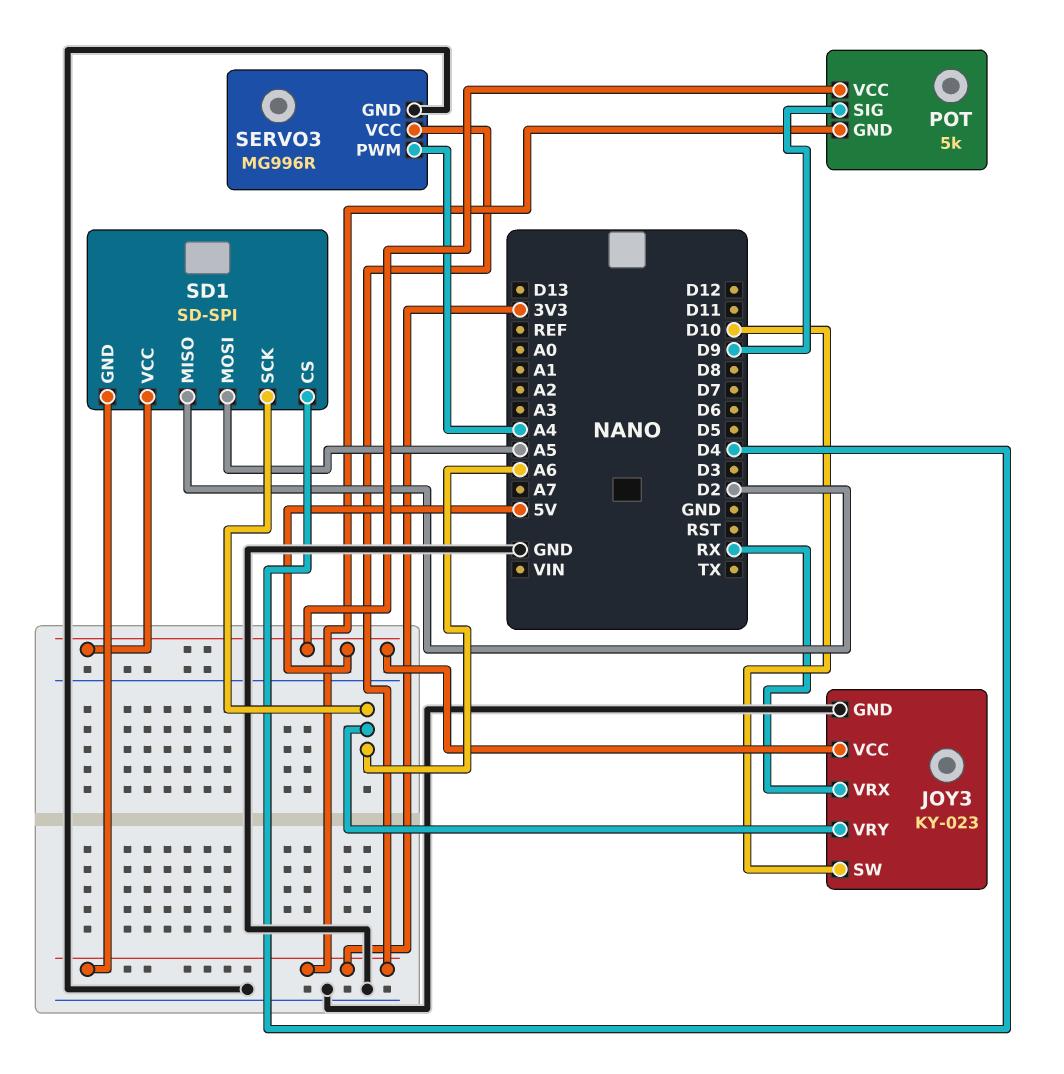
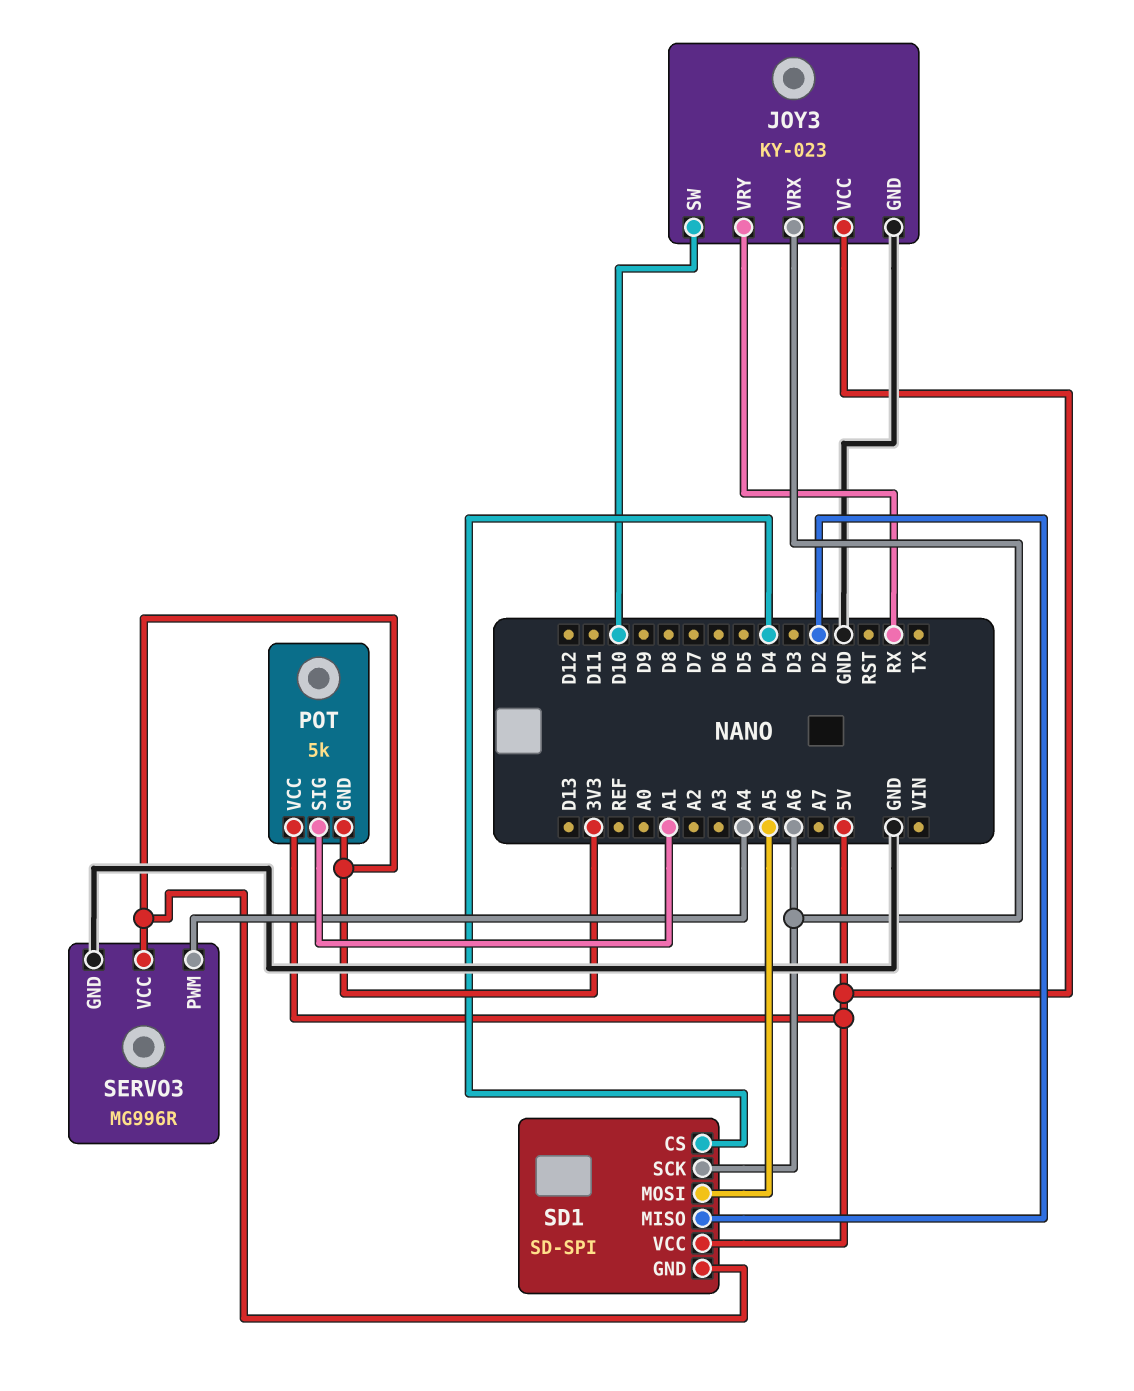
JOY3 pin VRX: RX -> A6
JOY3 pin VRY: A6 -> RX
POT pin SIG: D9 -> A1

